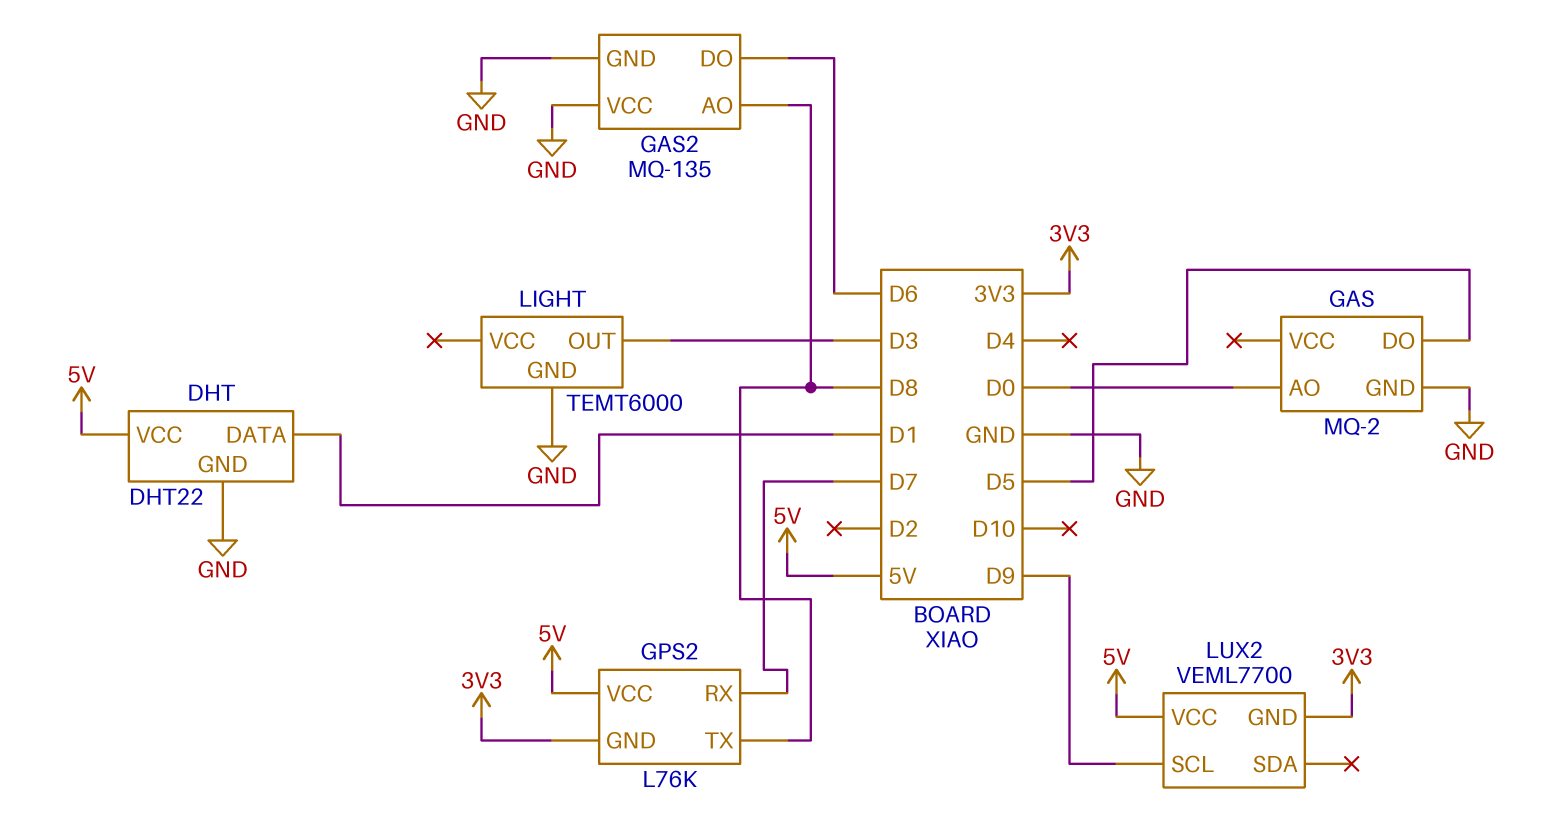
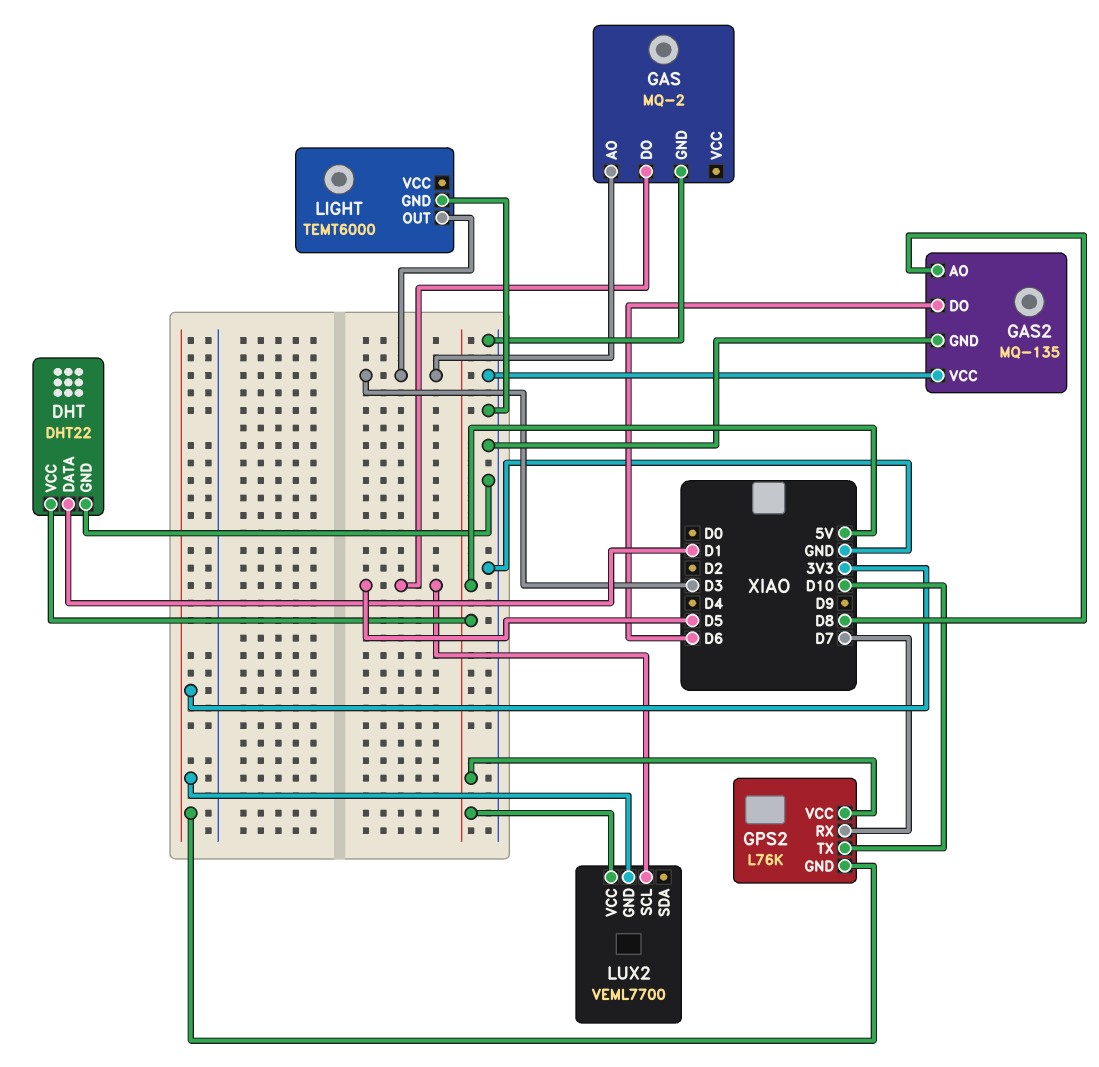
GAS pin AO: D0 -> D3
GPS2 pin TX: D8 -> D10
LUX2 pin SCL: D9 -> D5

